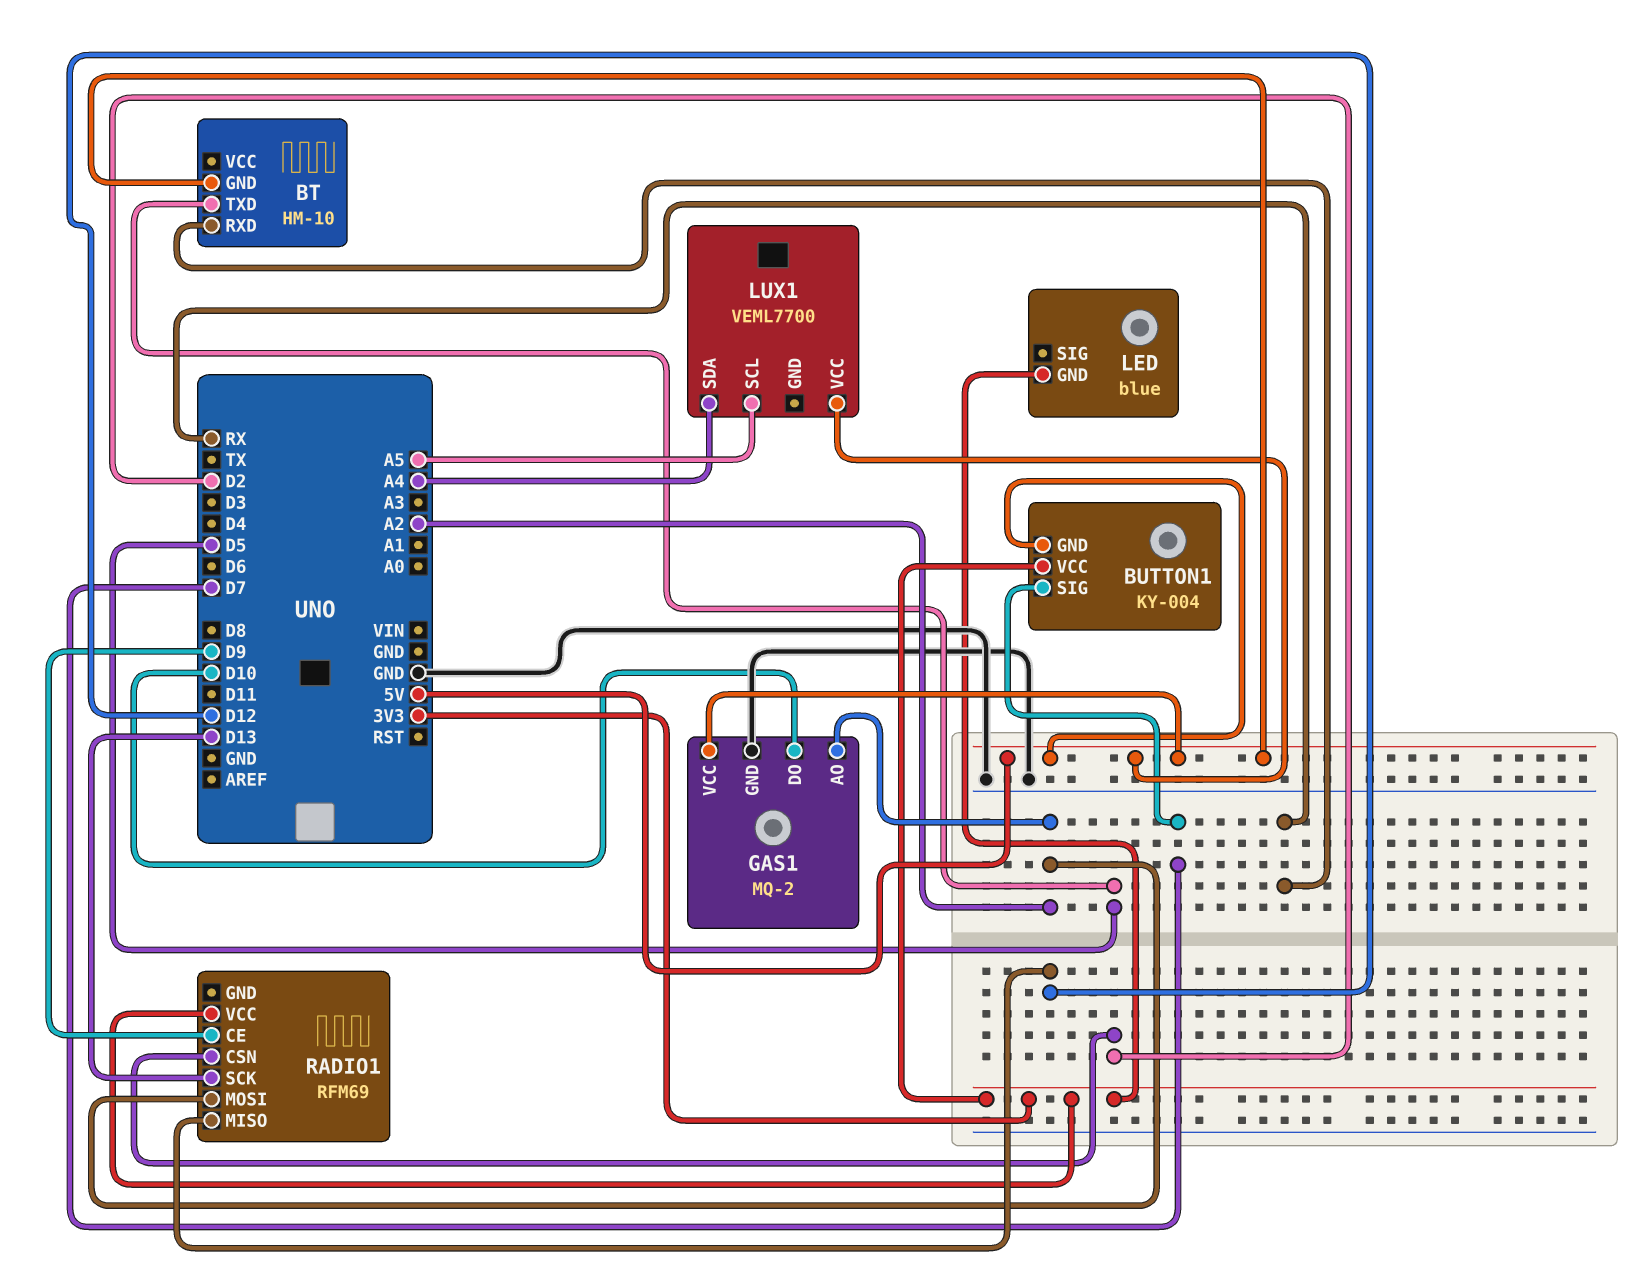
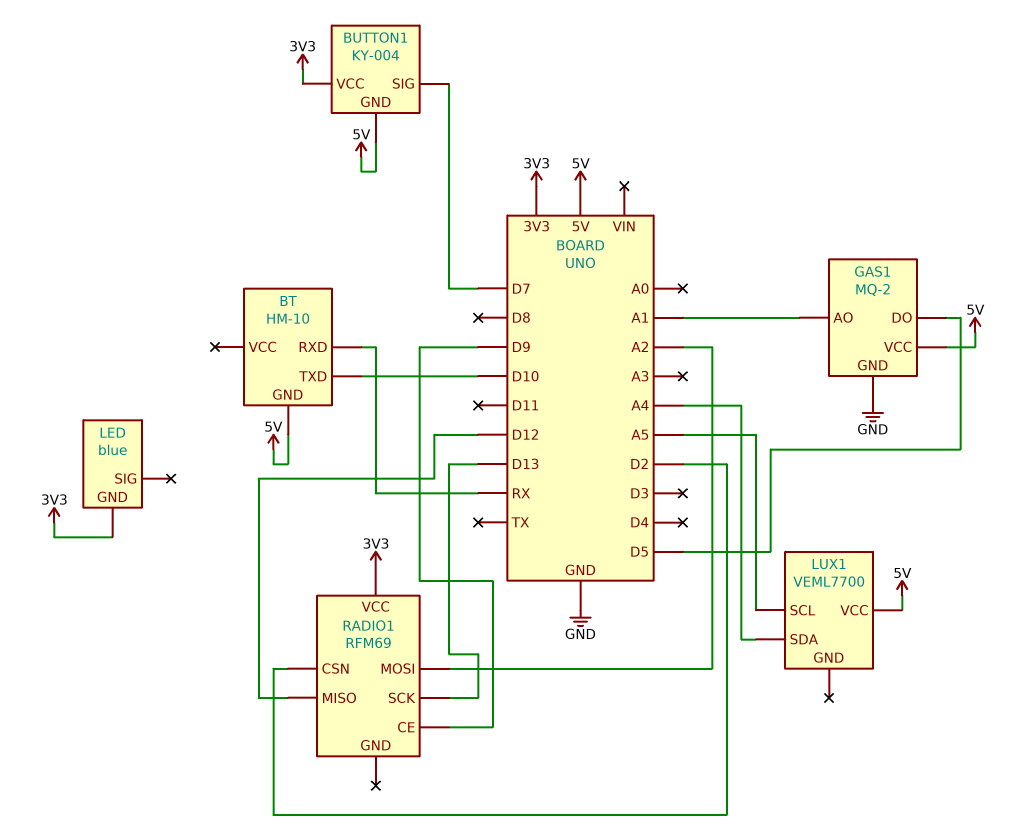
BT pin TXD: D5 -> D10
GAS1 pin AO: A2 -> A1
GAS1 pin DO: D10 -> D5

